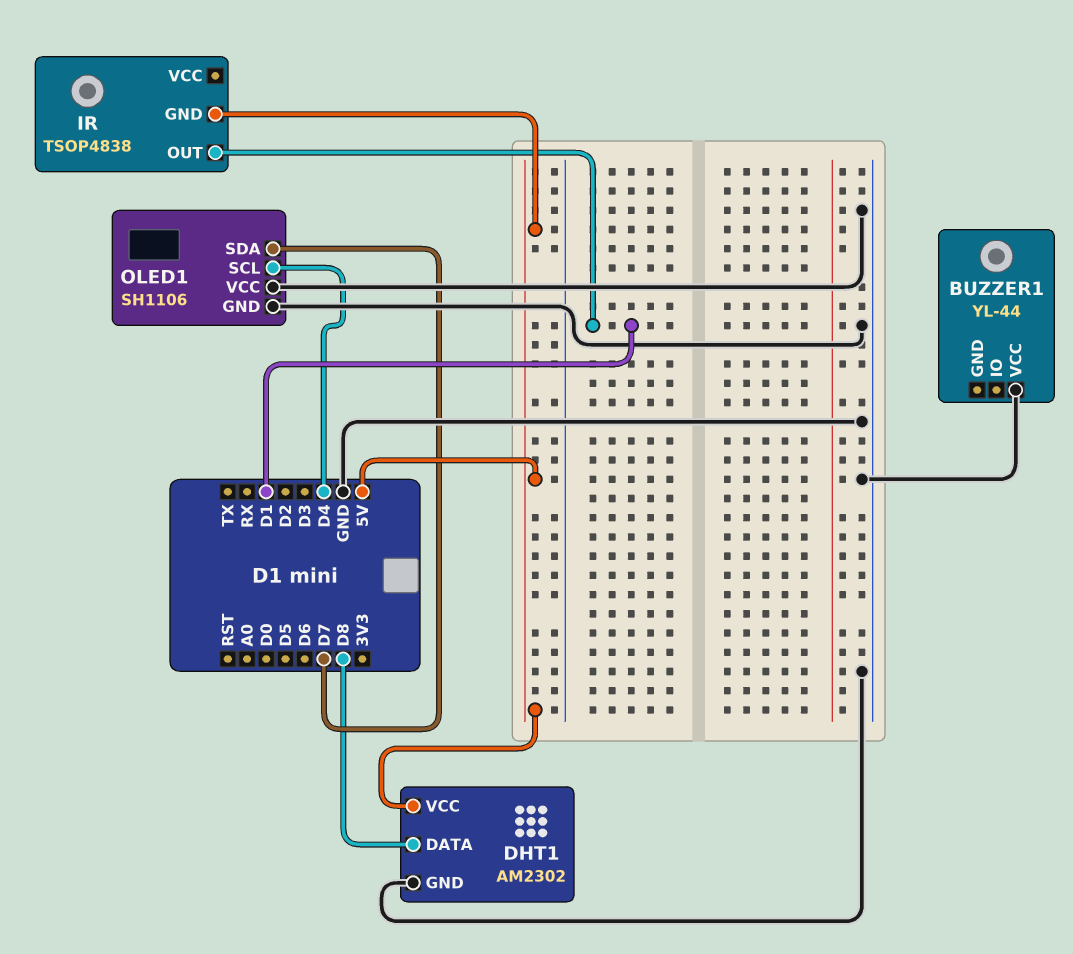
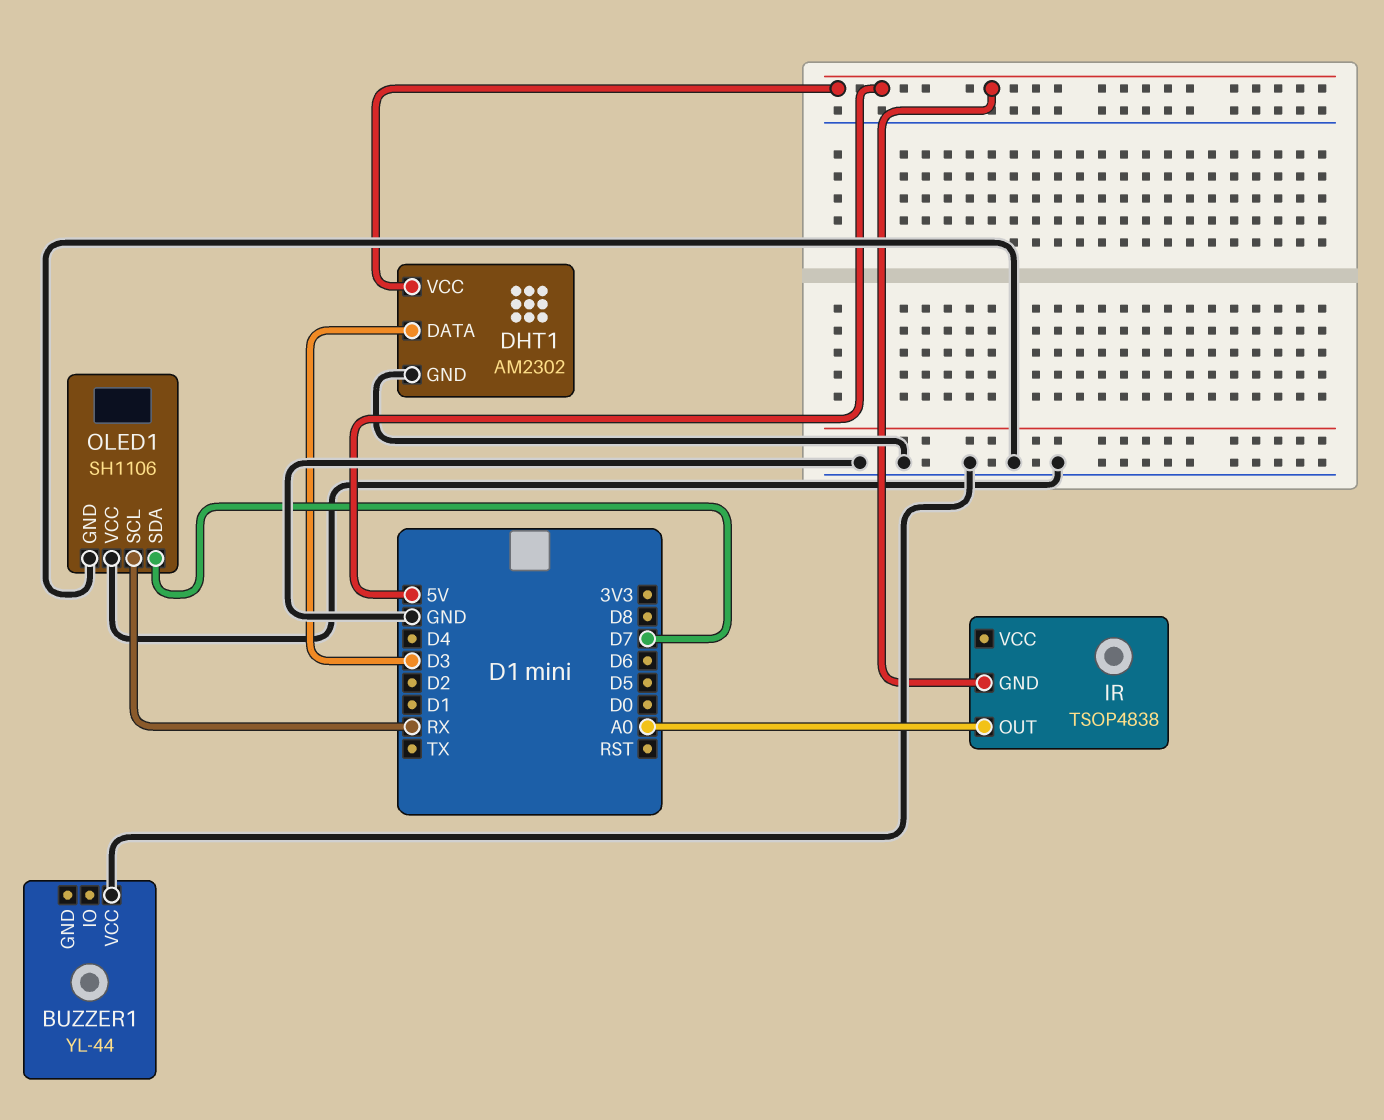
DHT1 pin DATA: D8 -> D3
IR pin OUT: D1 -> A0
OLED1 pin SCL: D4 -> RX

